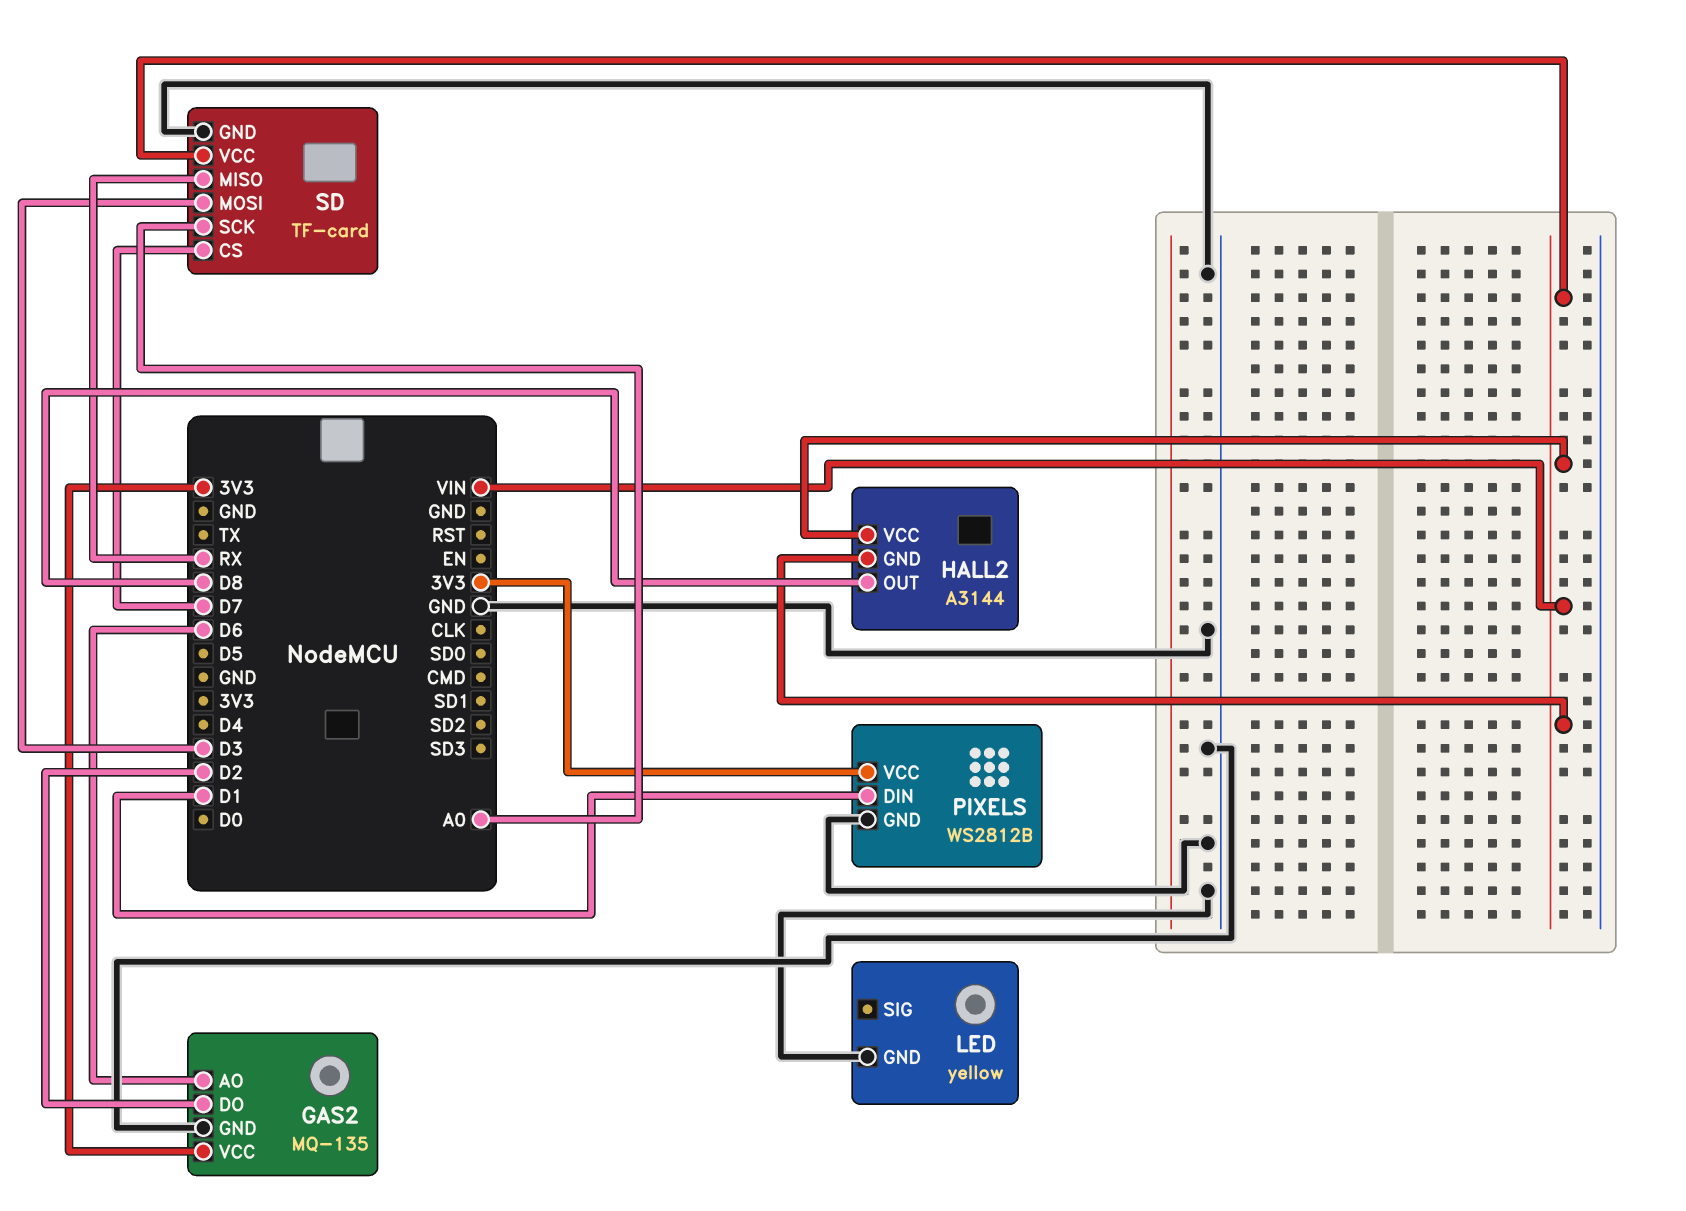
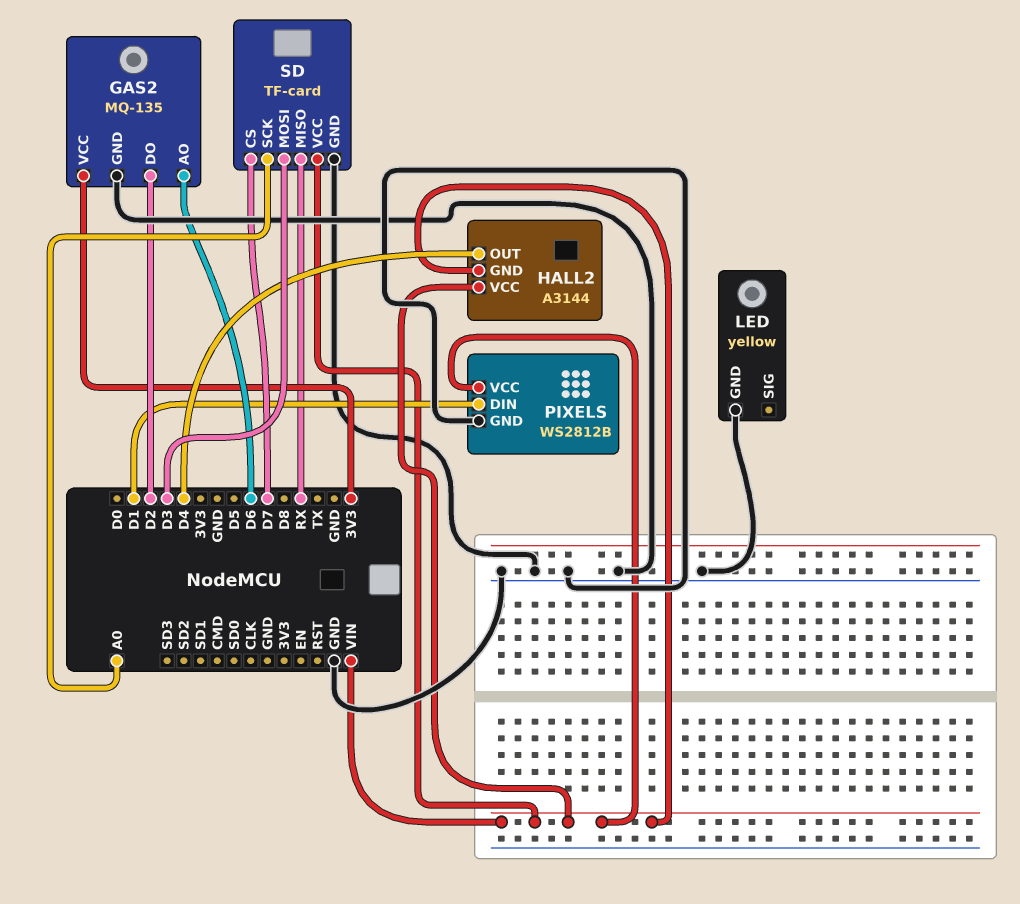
HALL2 pin OUT: D8 -> D4
PIXELS pin VCC: 3V3 -> VIN

